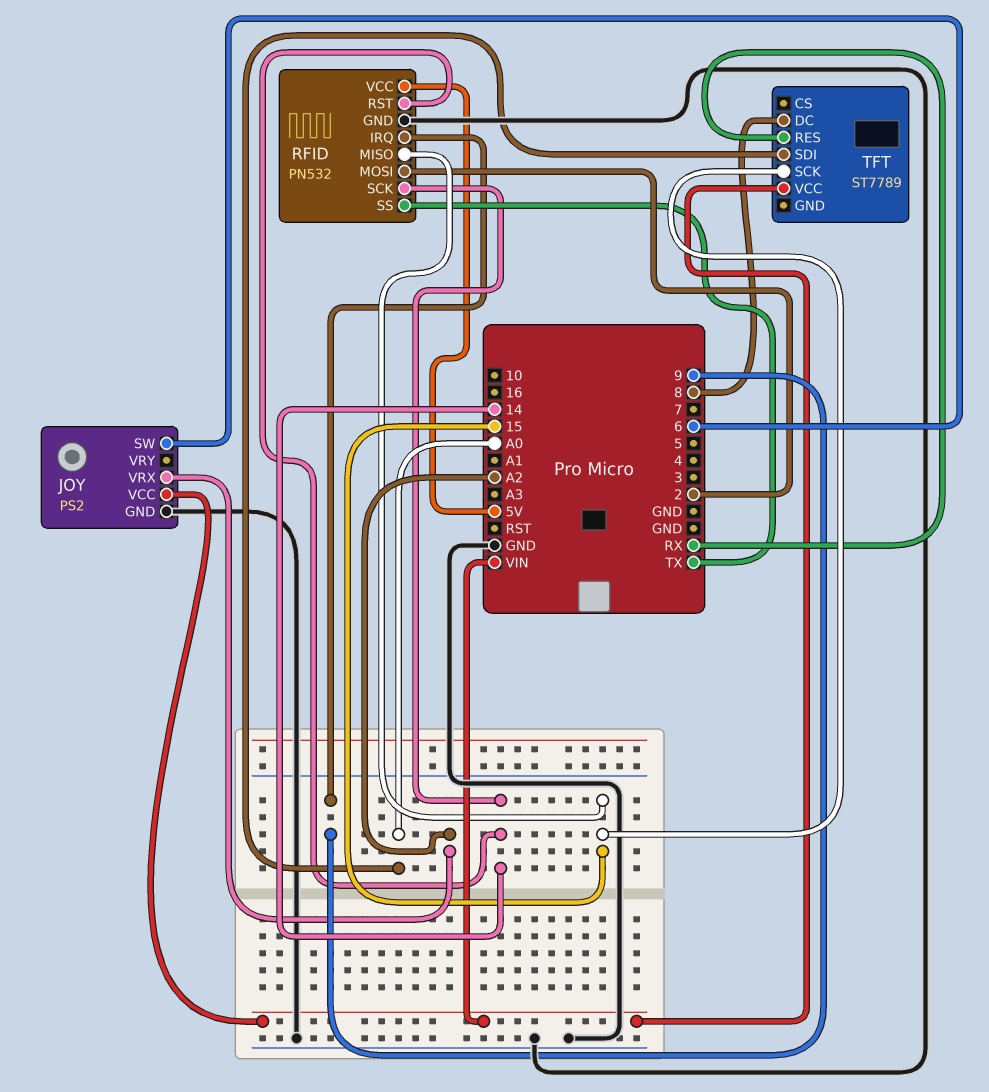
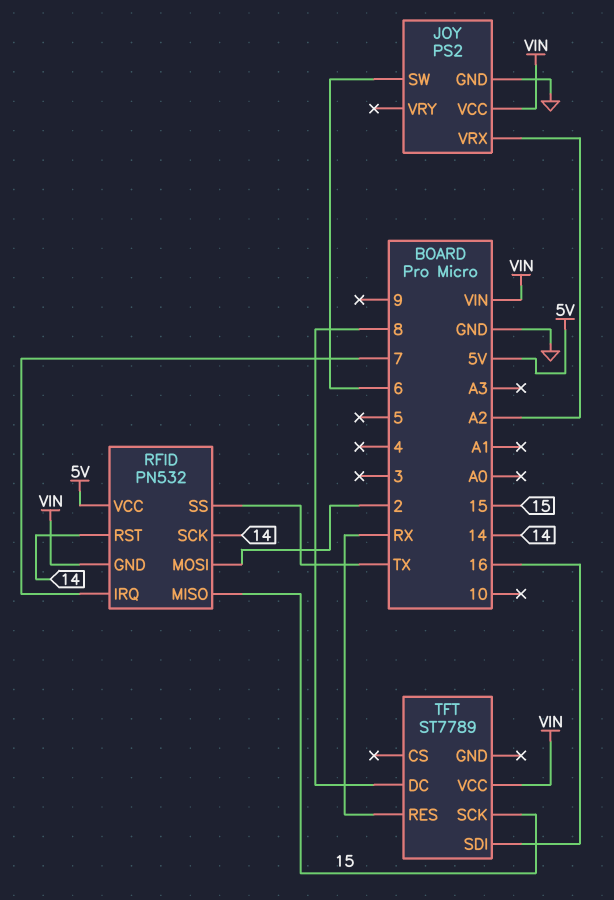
RFID pin GND: GND -> VIN
RFID pin IRQ: 9 -> 7
TFT pin SDI: A0 -> 16

